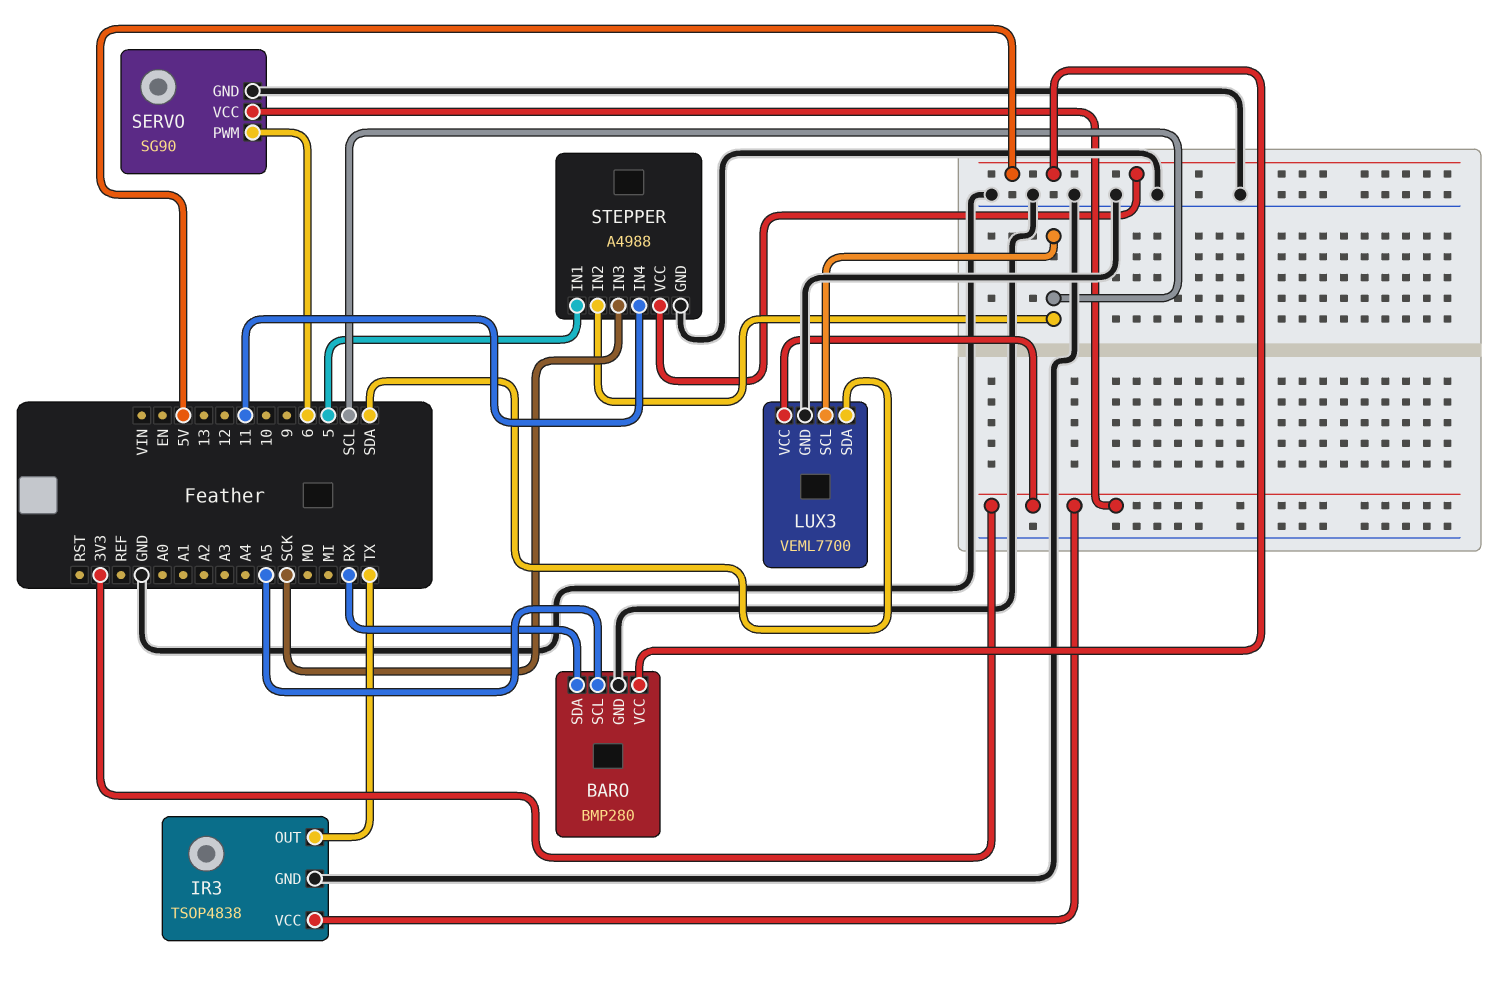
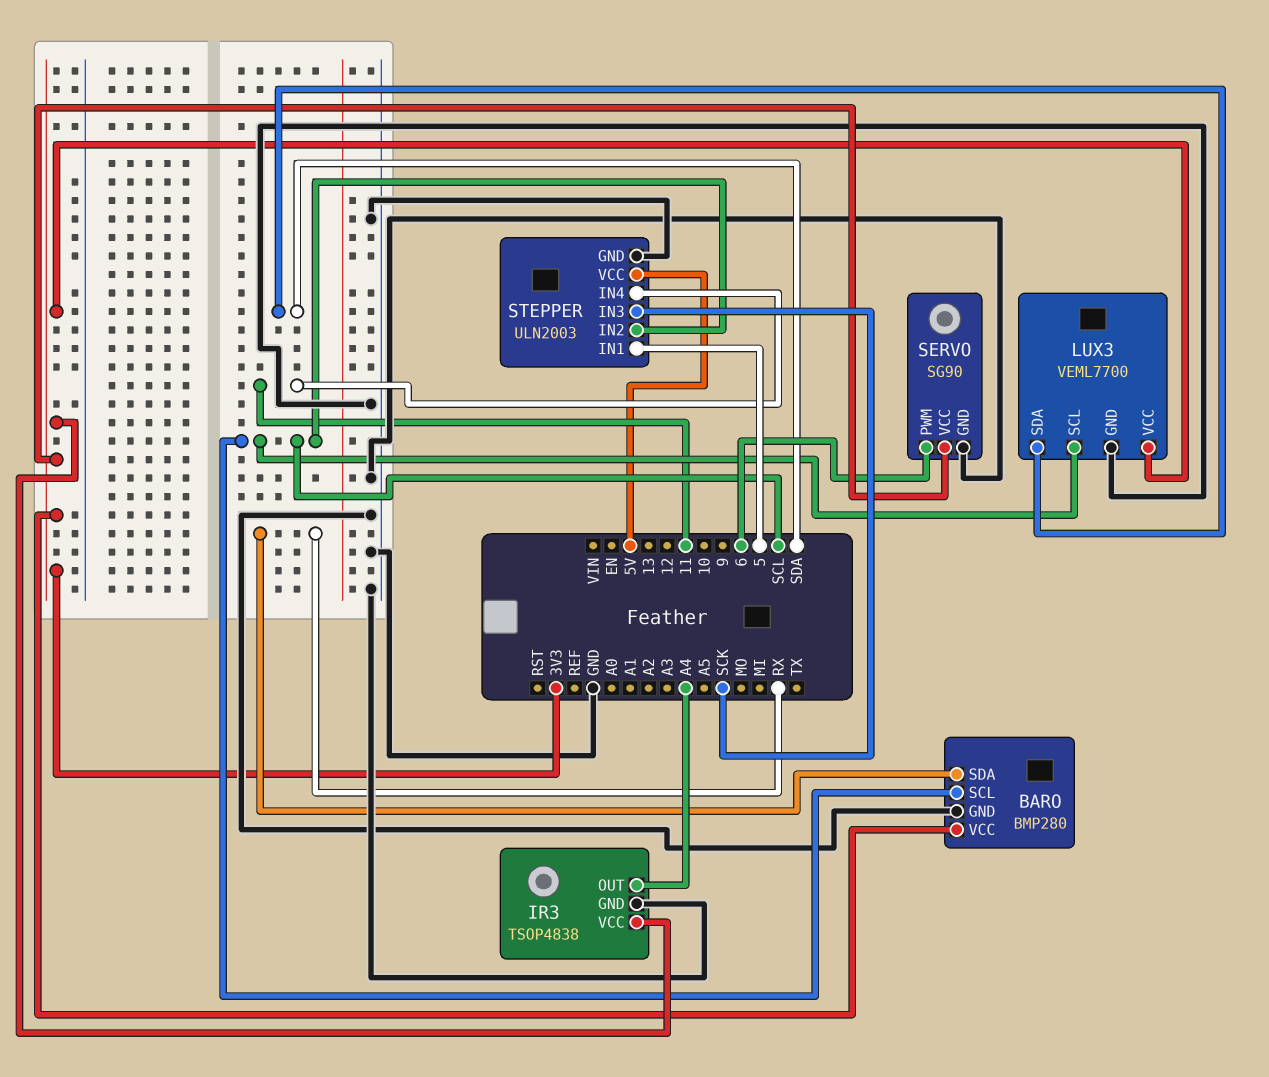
BARO pin SCL: A5 -> SCL
BARO pin VCC: 5V -> 3V3
IR3 pin OUT: TX -> A4
STEPPER: A4988 -> ULN2003

